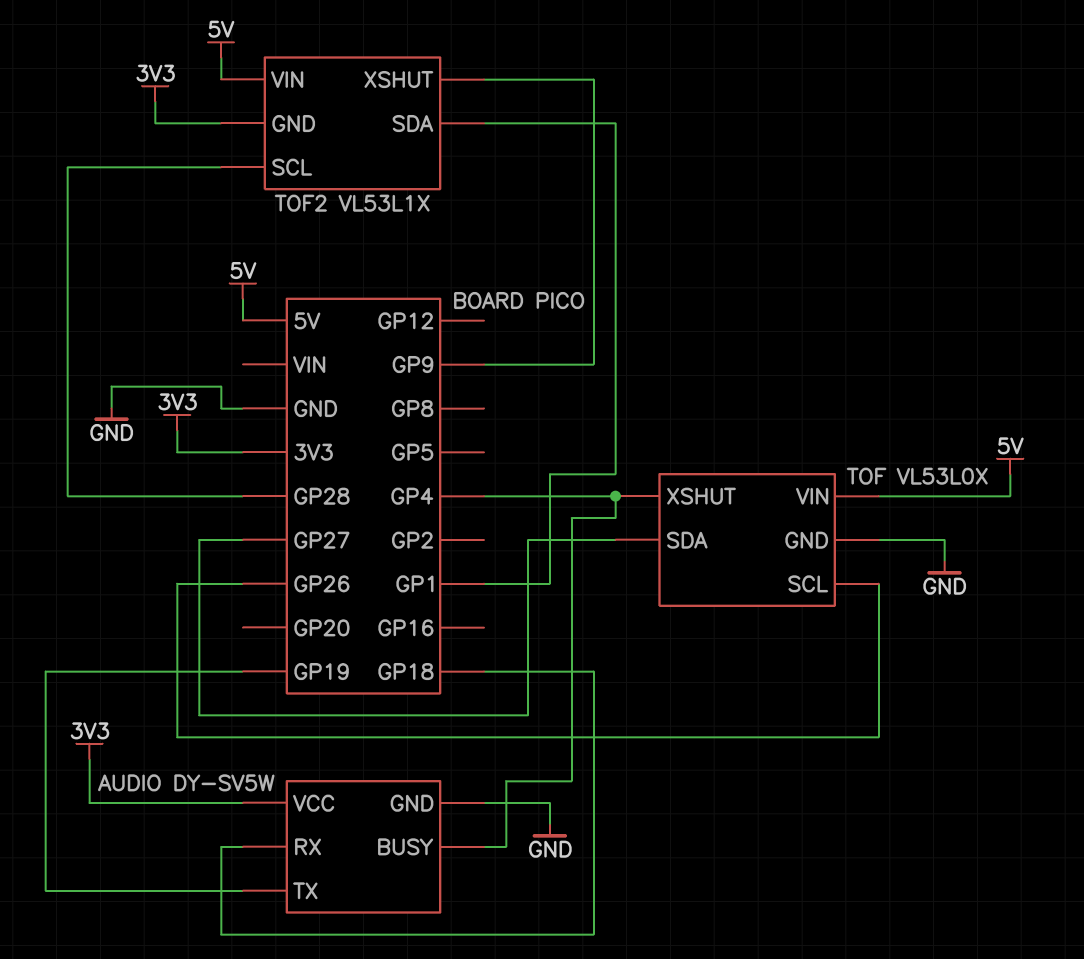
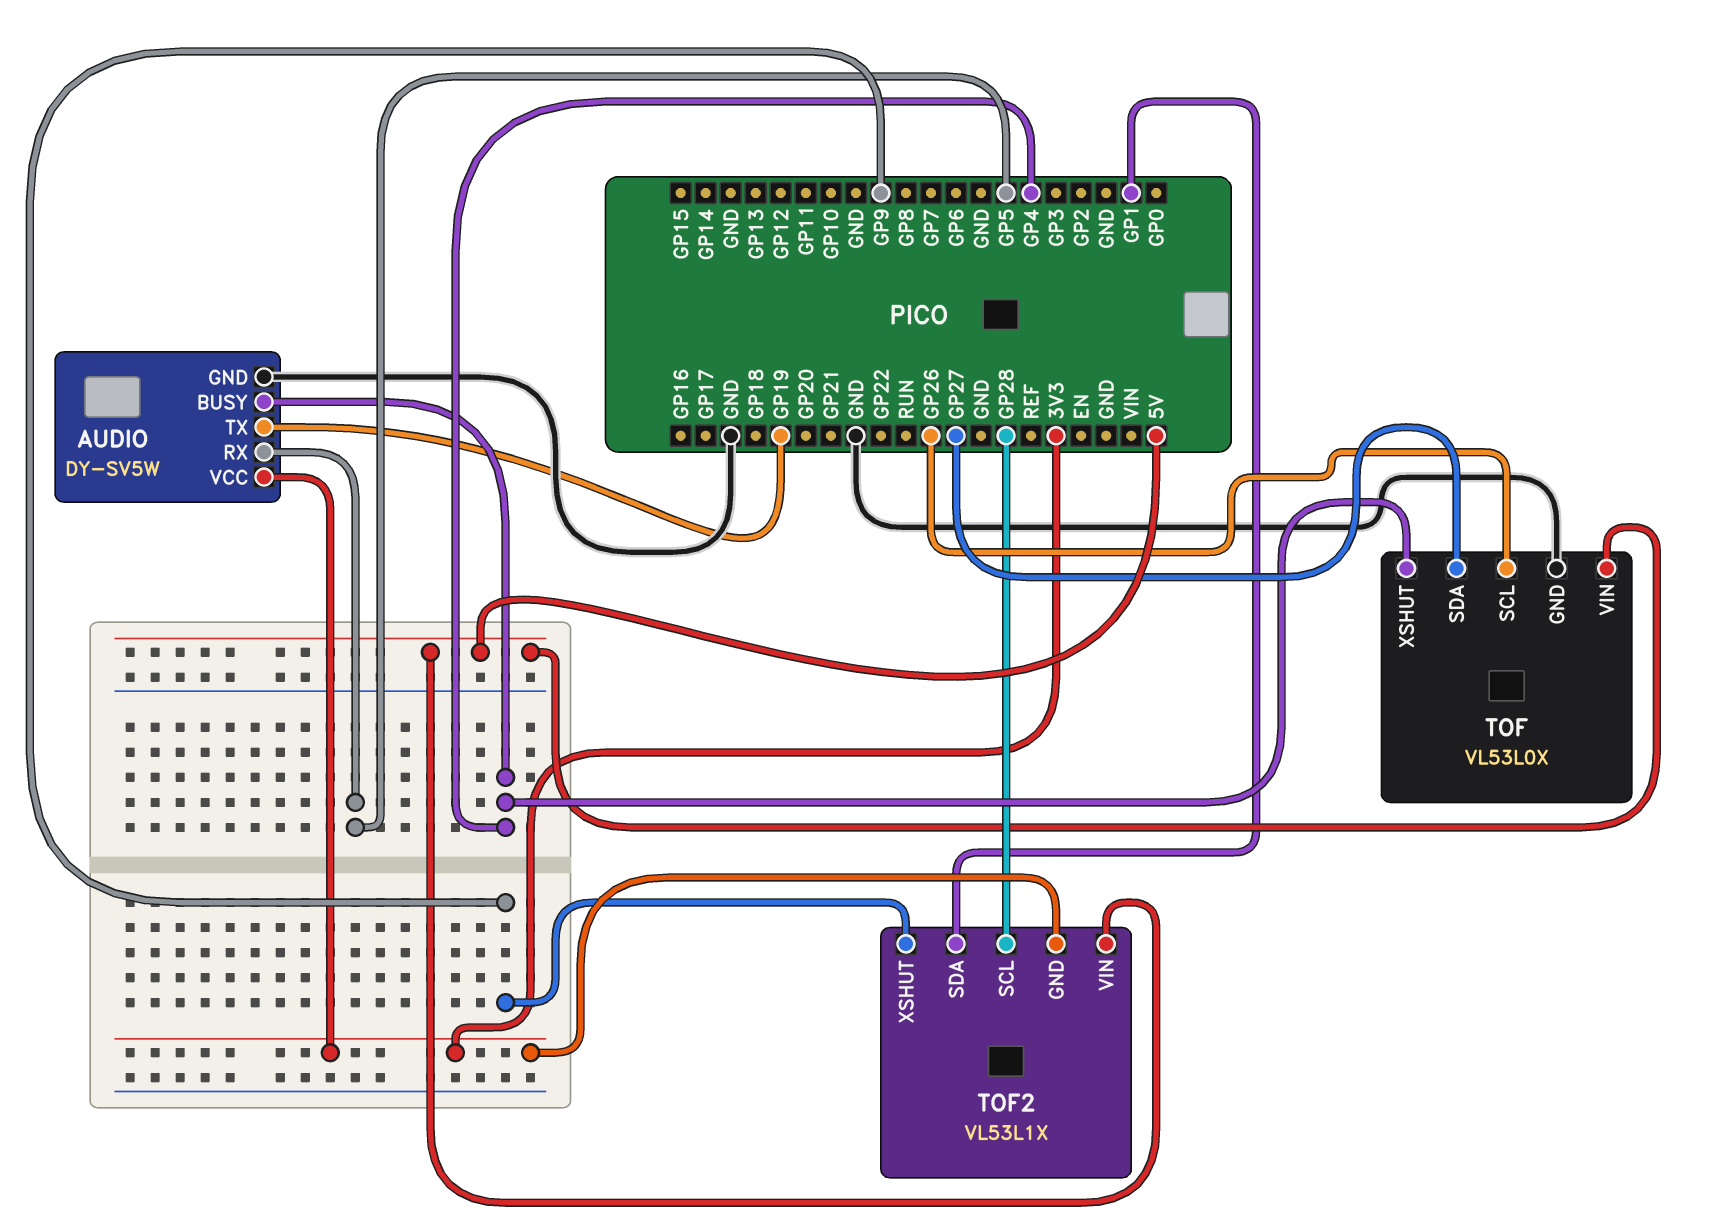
AUDIO pin RX: GP18 -> GP5

